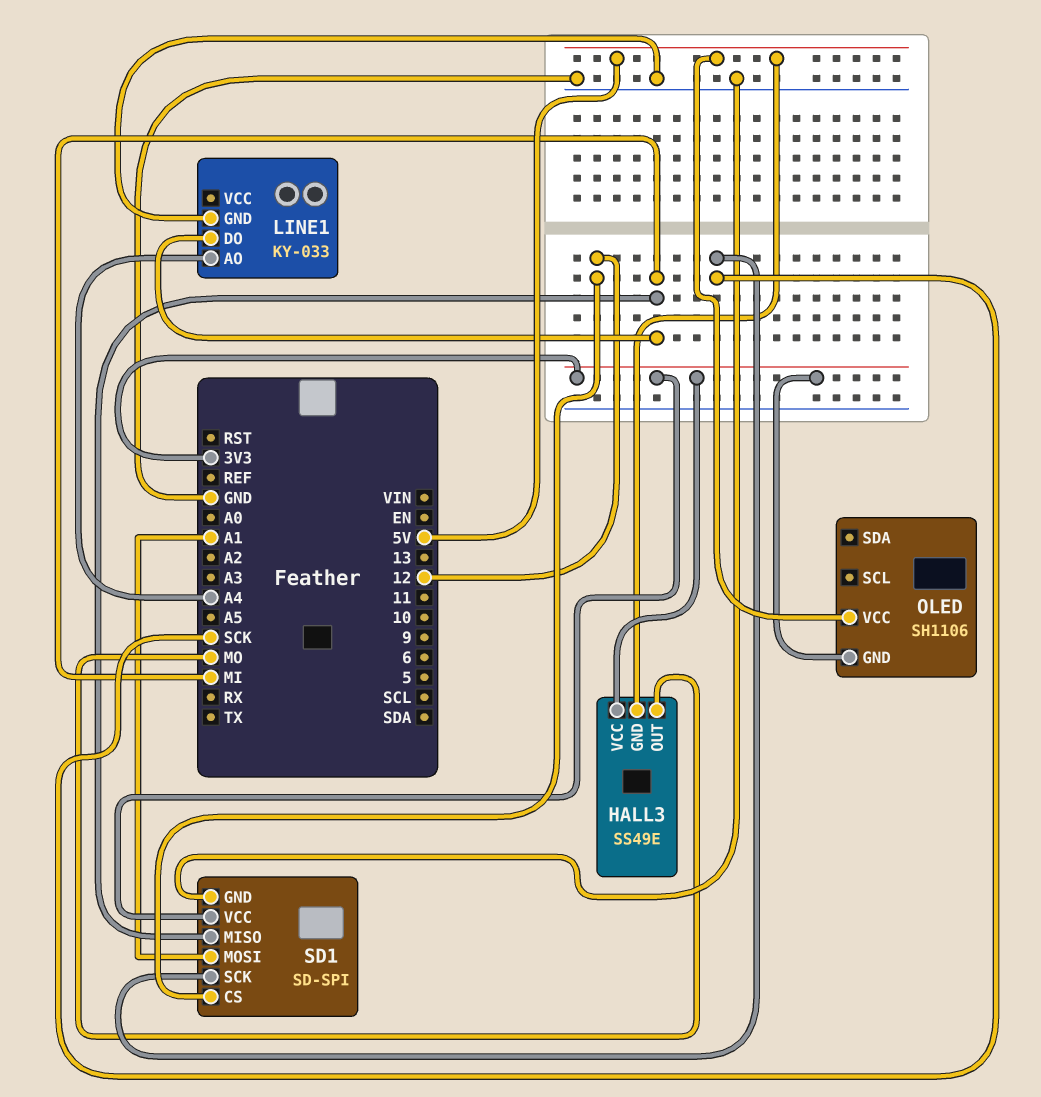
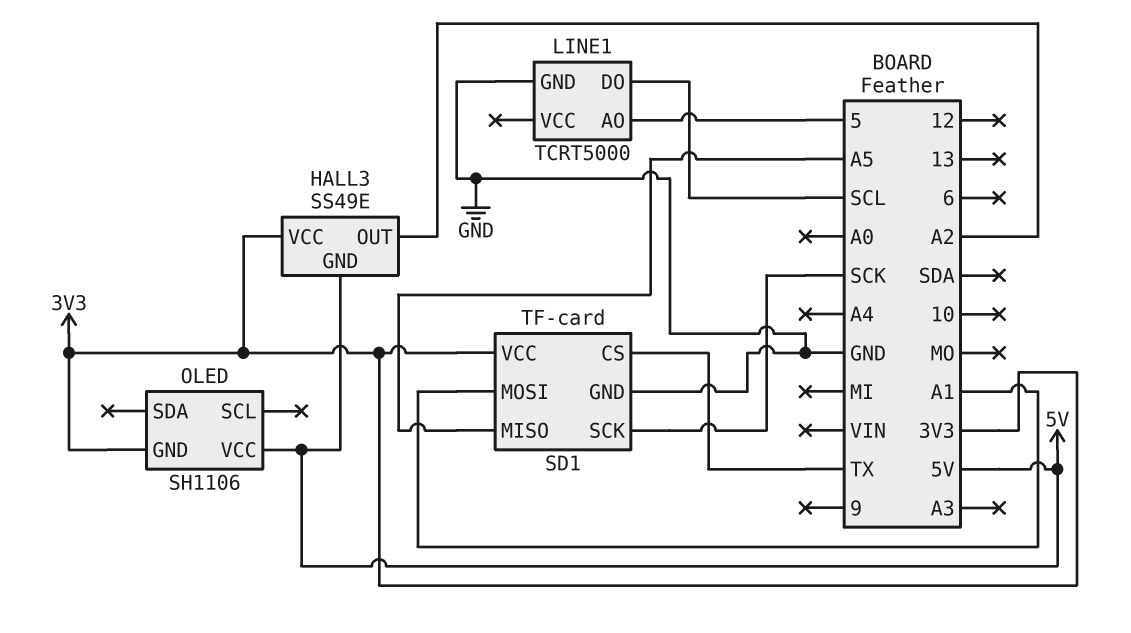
HALL3 pin OUT: MO -> A2
LINE1: KY-033 -> TCRT5000
LINE1 pin AO: A4 -> 5
LINE1 pin DO: MI -> SCL
SD1: SD-SPI -> TF-card
SD1 pin CS: 12 -> TX
SD1 pin MISO: MI -> A5

